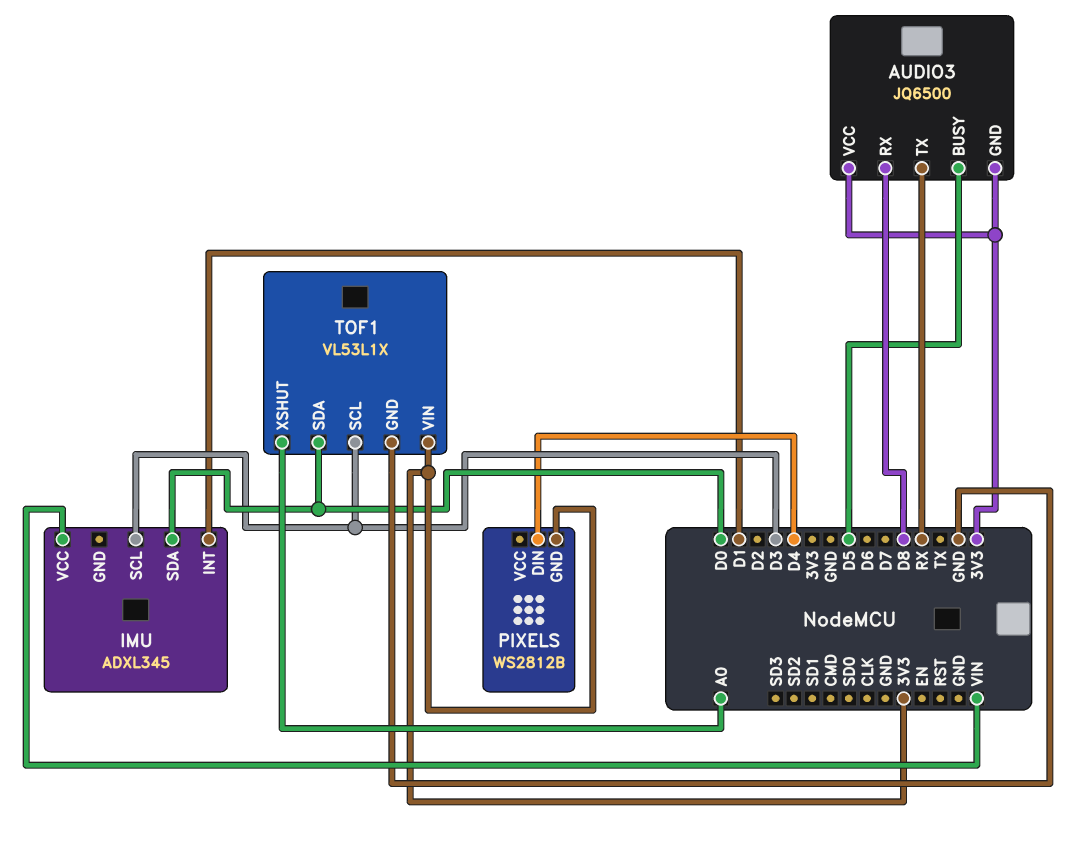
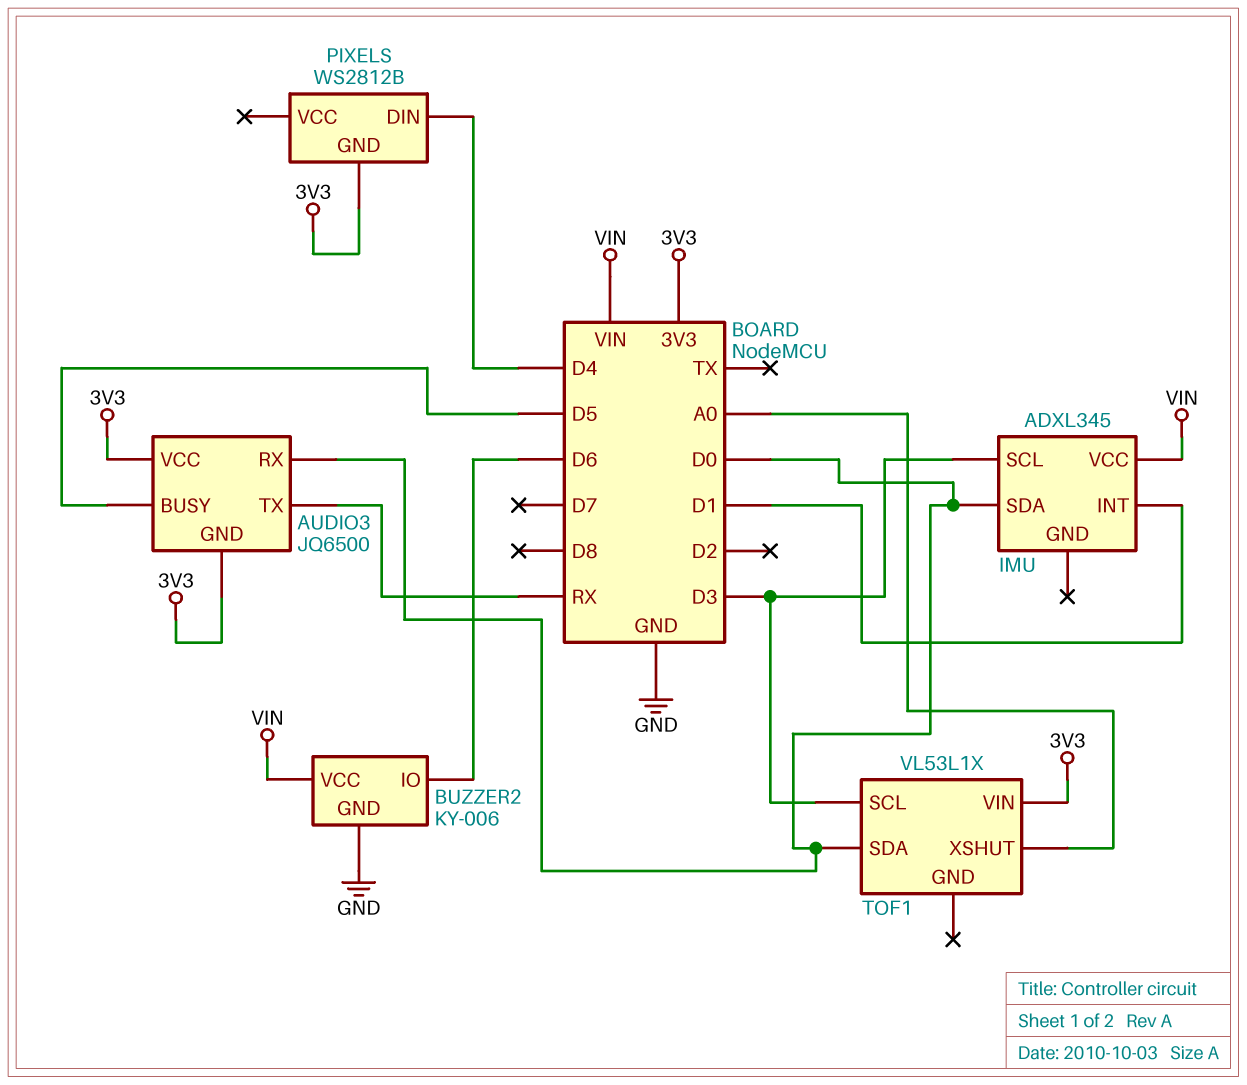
AUDIO3 pin RX: D8 -> D0
BUZZER2: none -> KY-006
BUZZER2 pin GND: none -> GND
BUZZER2 pin IO: none -> D6
BUZZER2 pin VCC: none -> VIN
TOF1 pin GND: GND -> none

